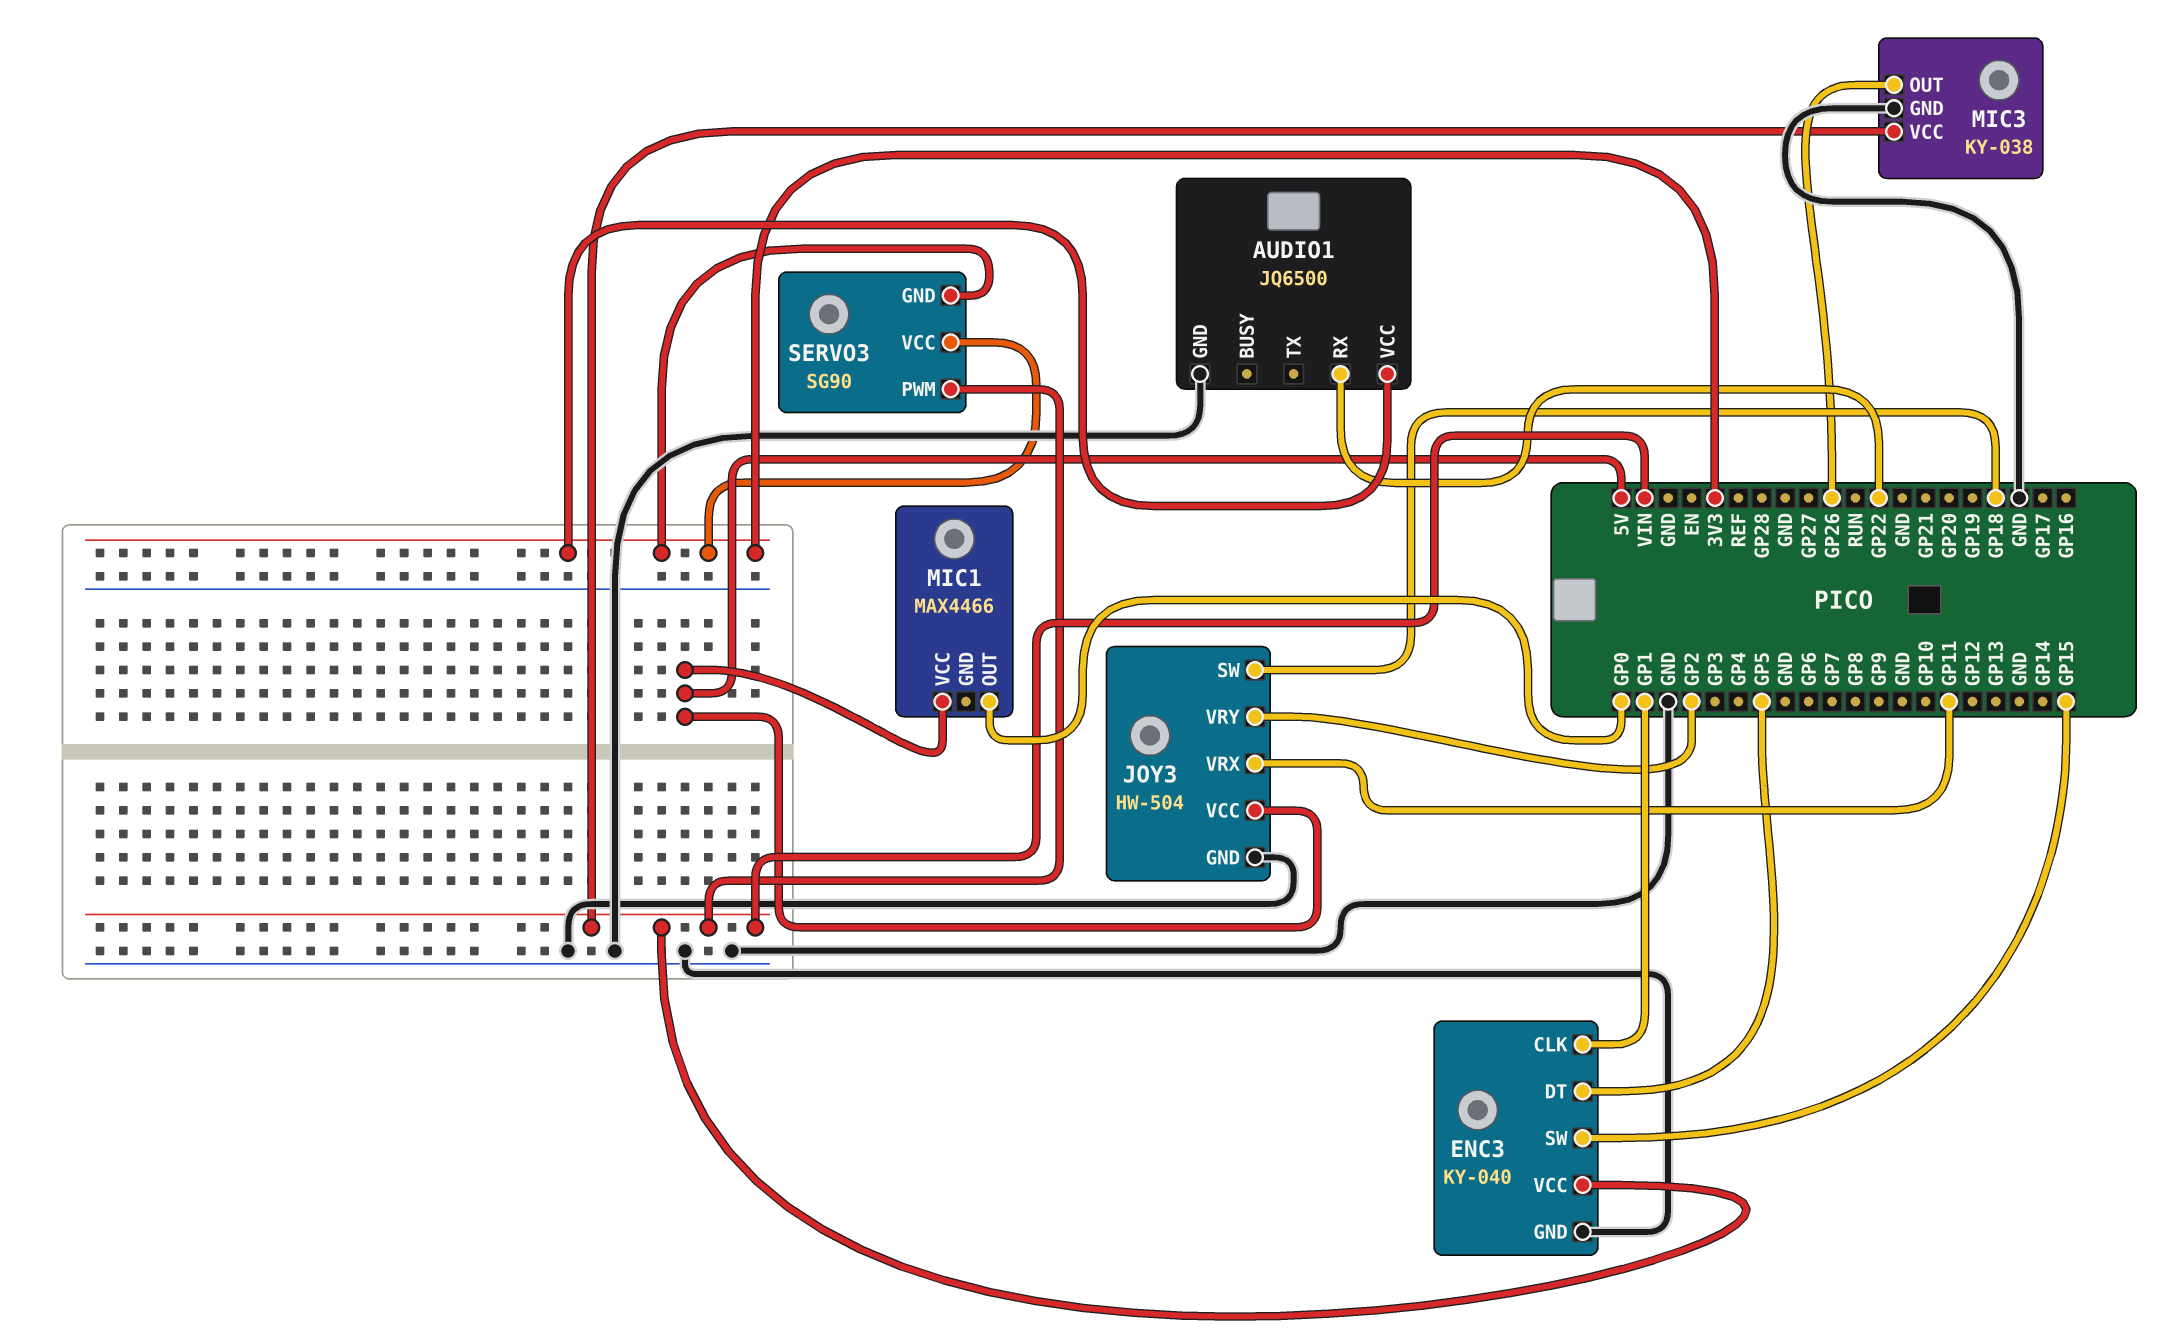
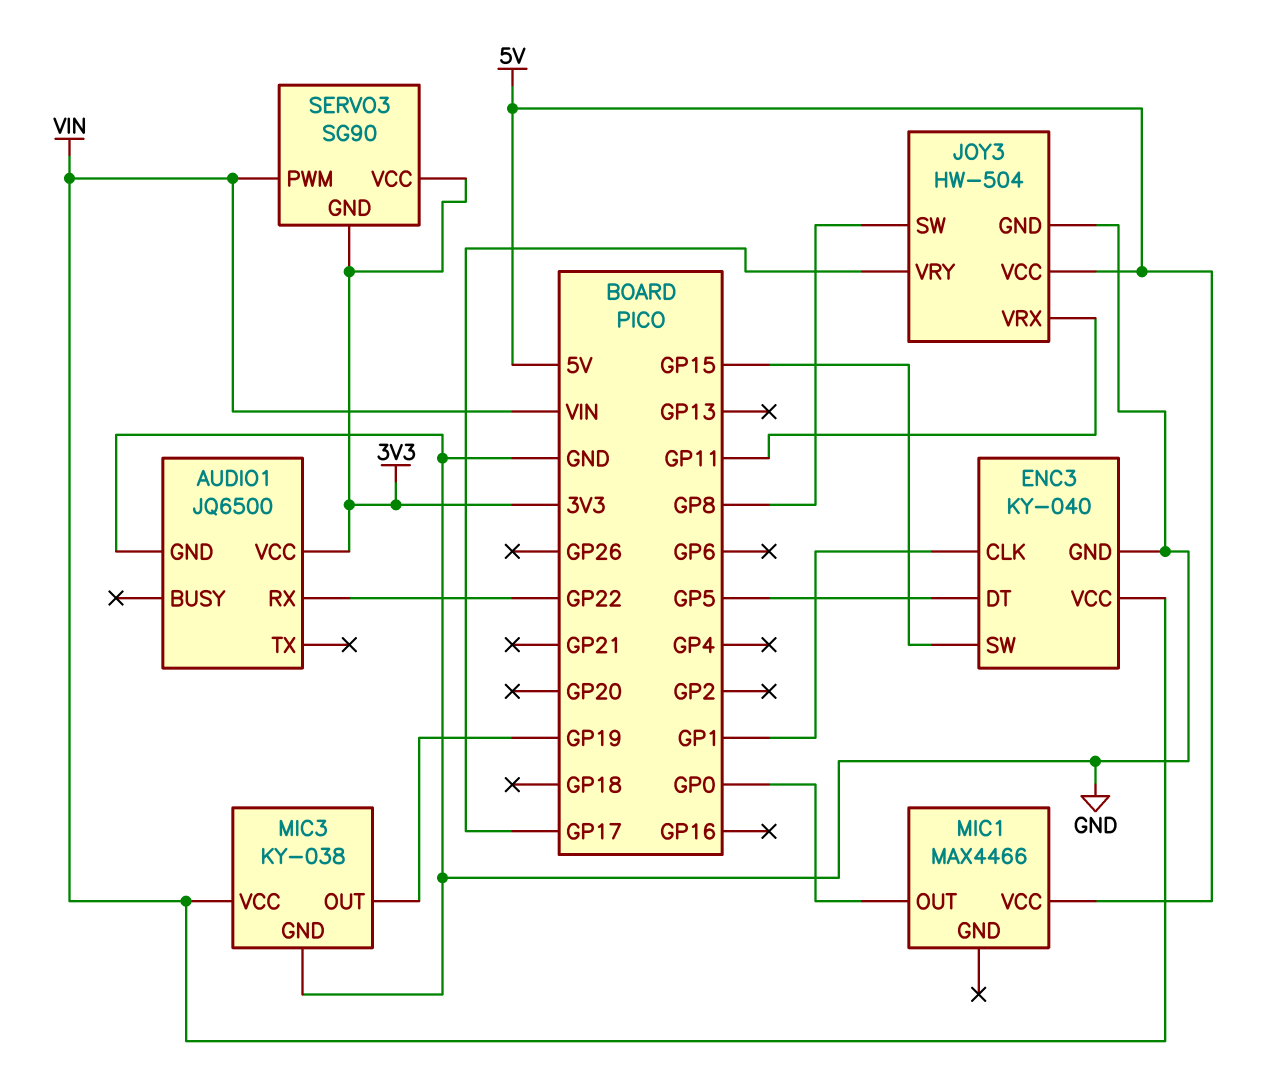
JOY3 pin SW: GP18 -> GP8
JOY3 pin VRY: GP2 -> GP17
MIC3 pin OUT: GP26 -> GP19

